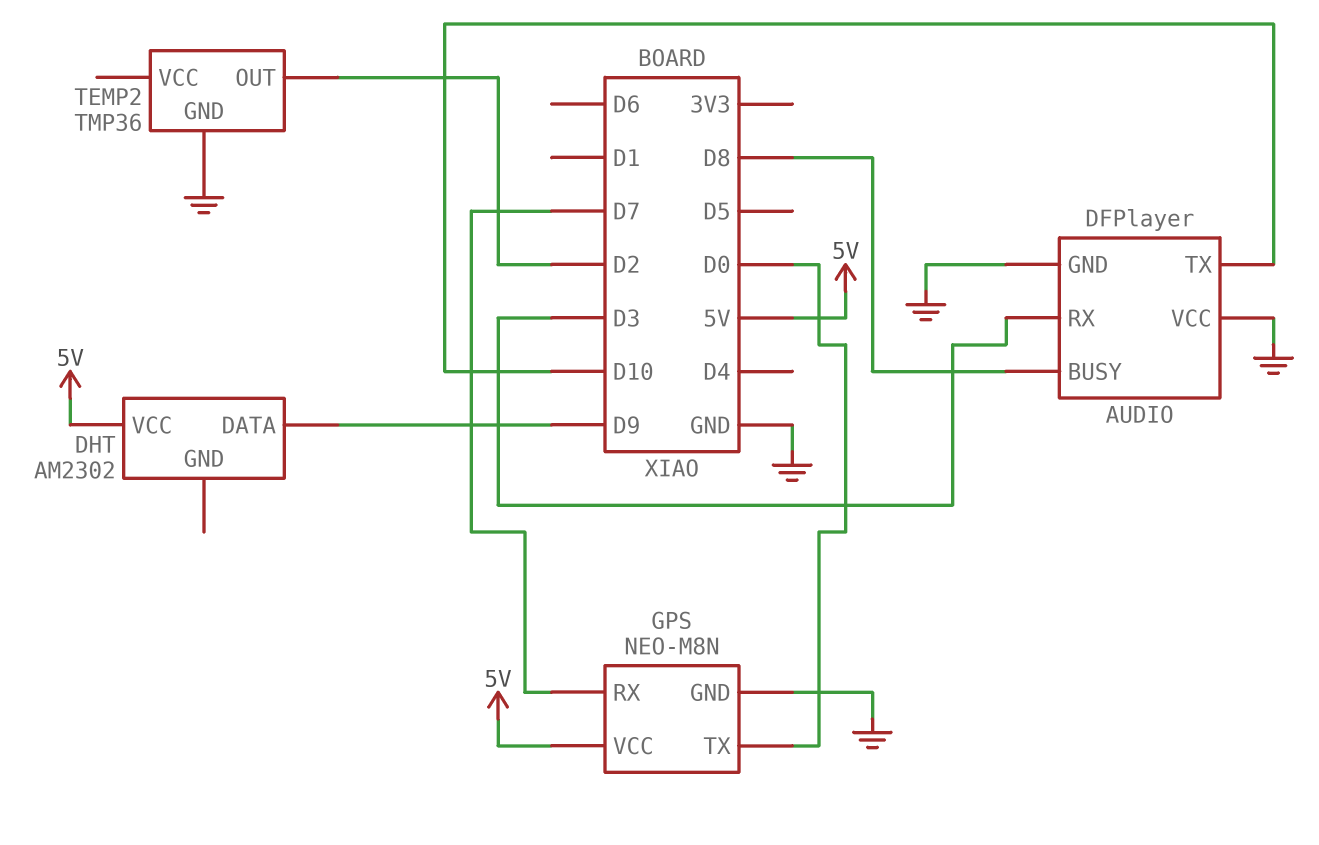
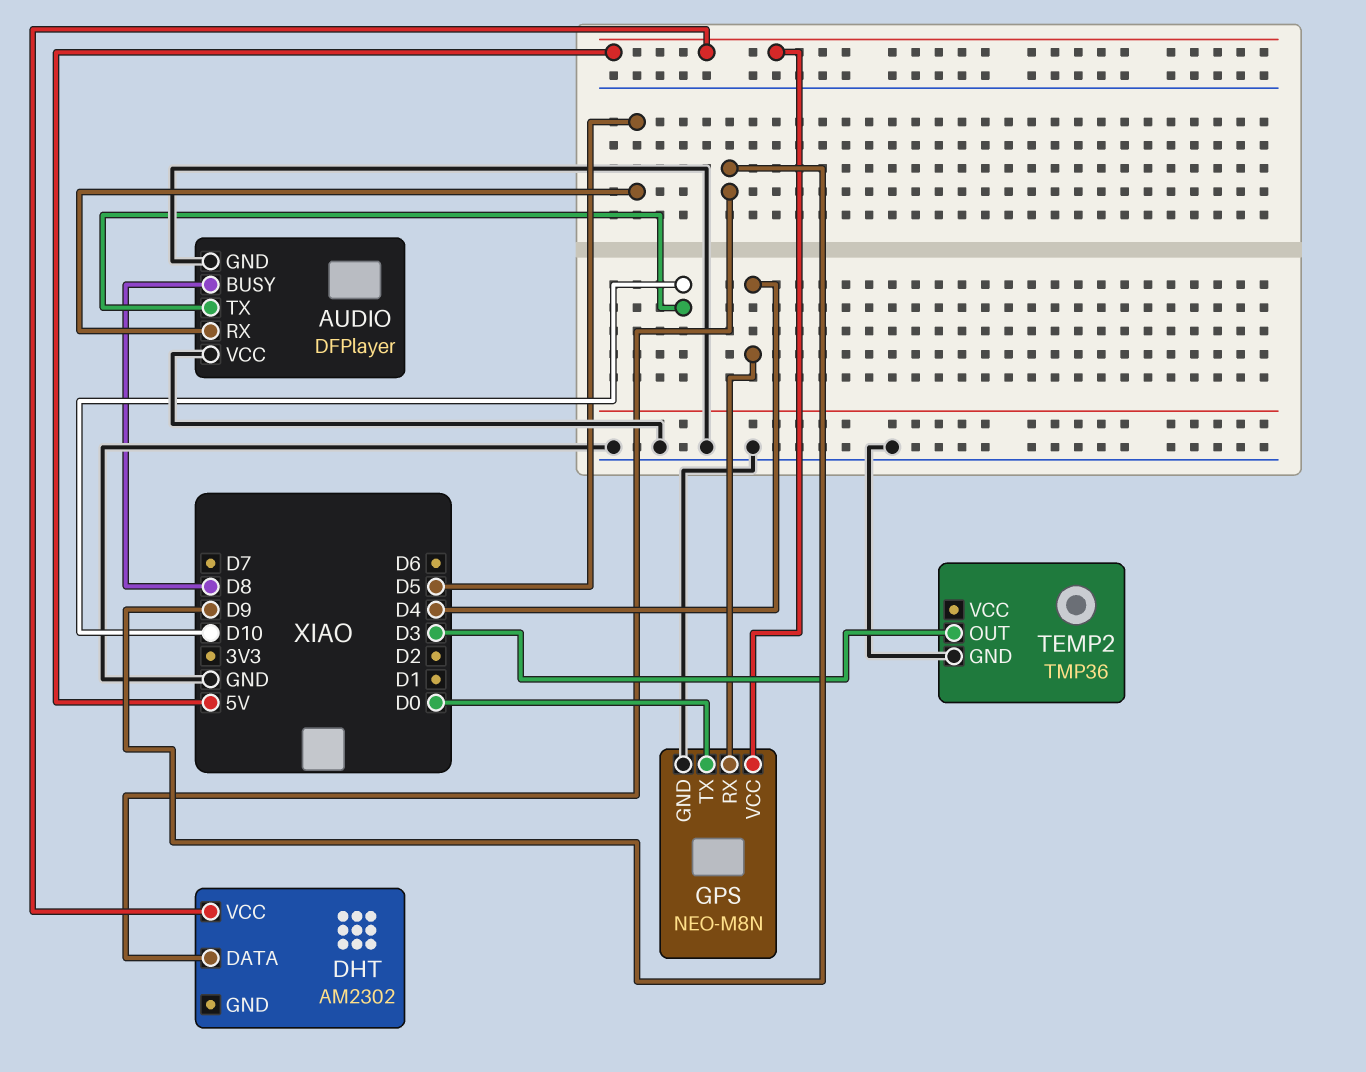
AUDIO pin RX: D3 -> D5
GPS pin RX: D7 -> D4
TEMP2 pin OUT: D2 -> D3

